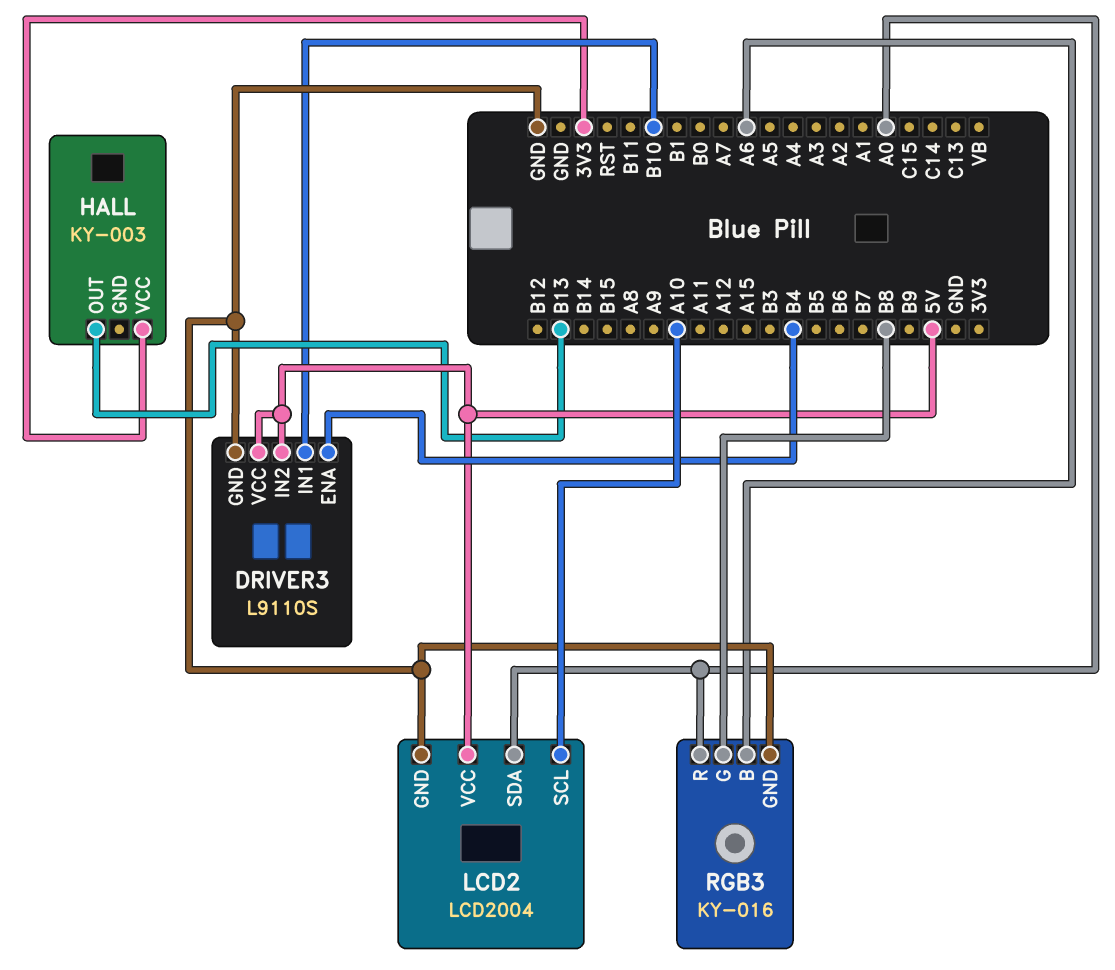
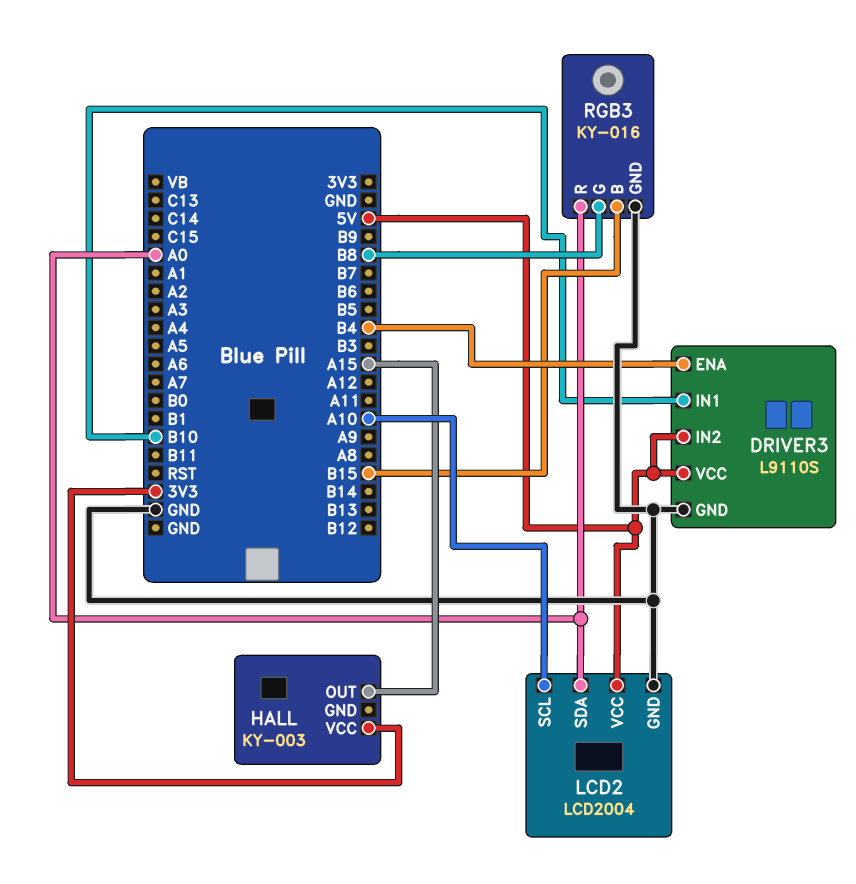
HALL pin OUT: B13 -> A15
RGB3 pin B: A6 -> B15

